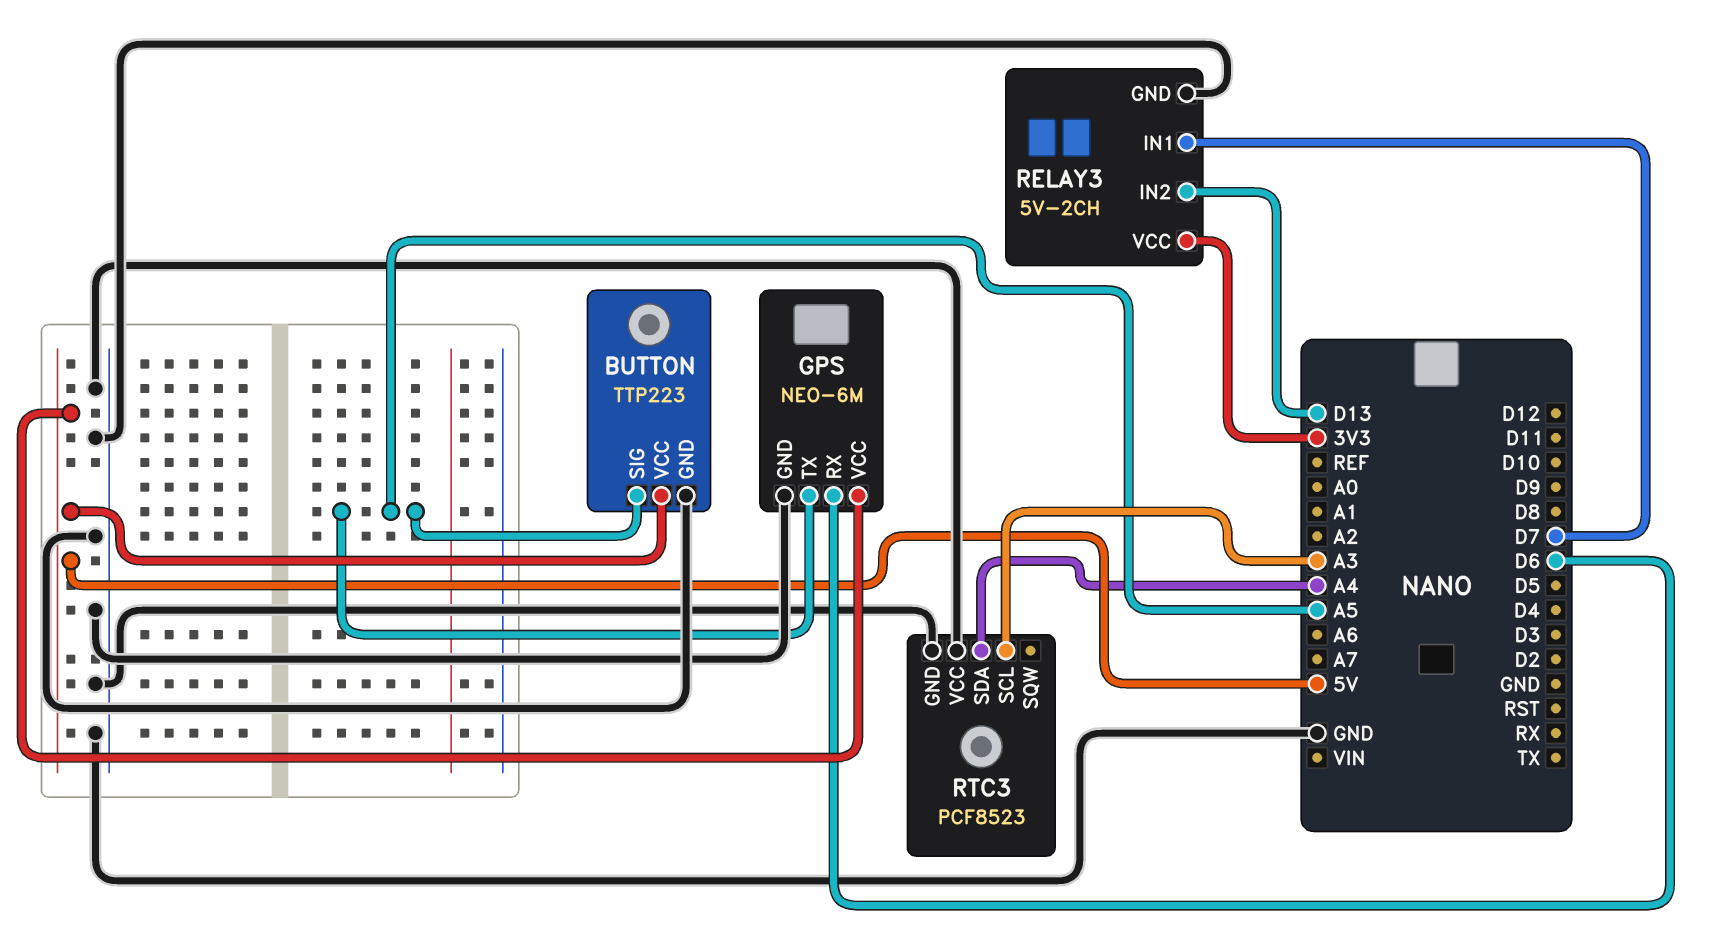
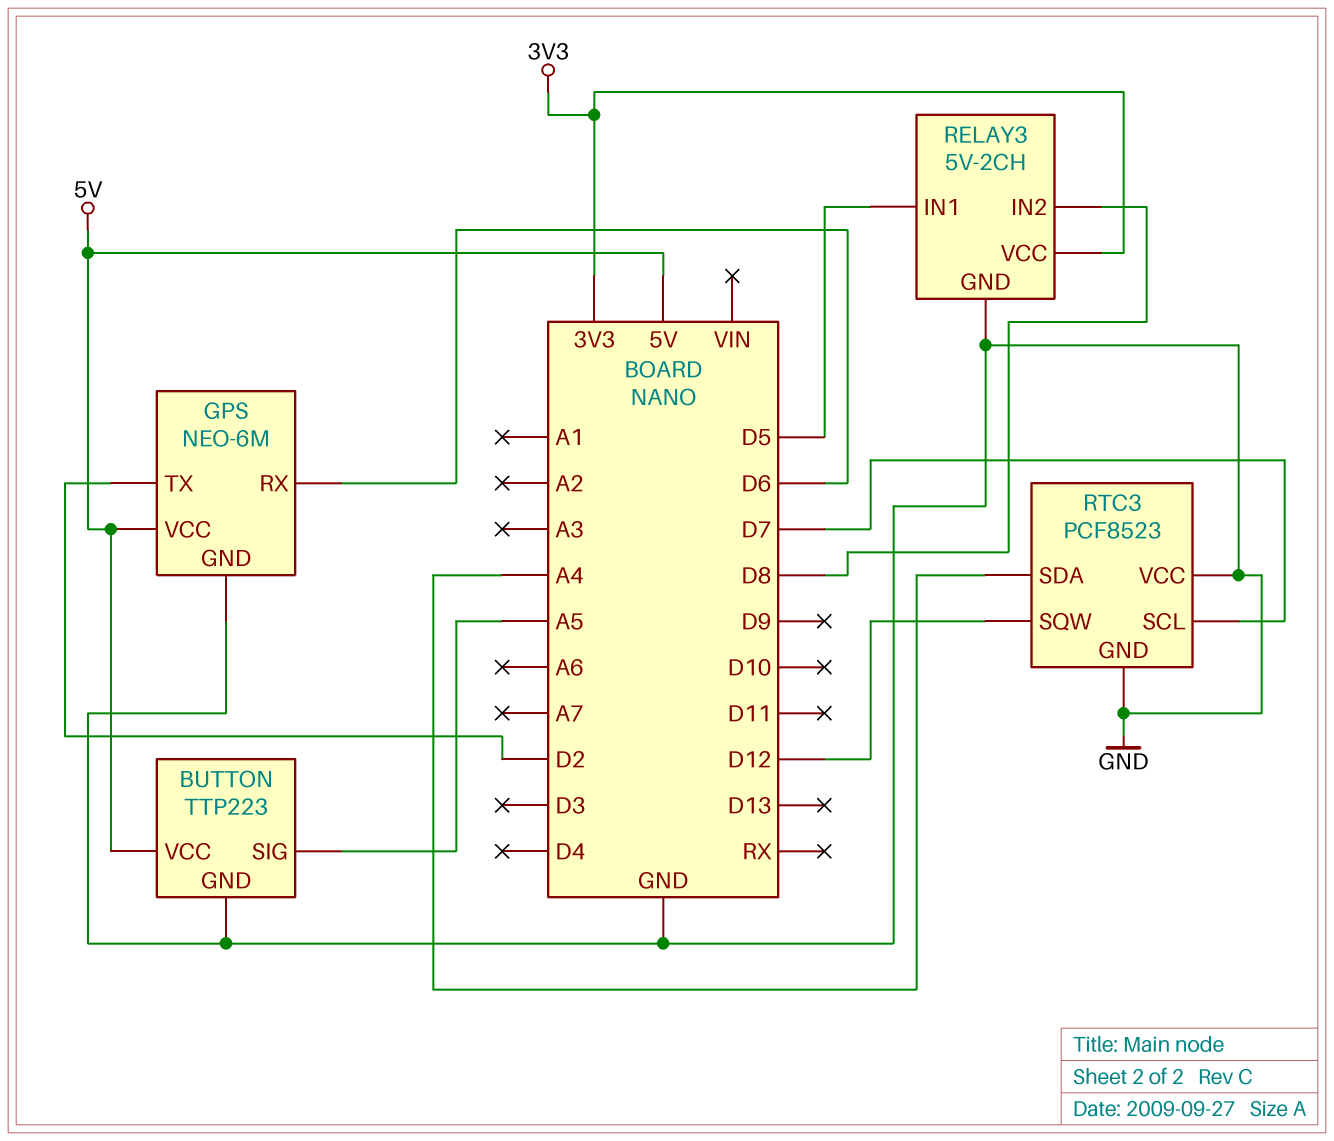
GPS pin TX: A5 -> D2
RELAY3 pin IN1: D7 -> D5
RELAY3 pin IN2: D13 -> D8
RTC3 pin SCL: A3 -> D7
RTC3 pin SQW: none -> D12

